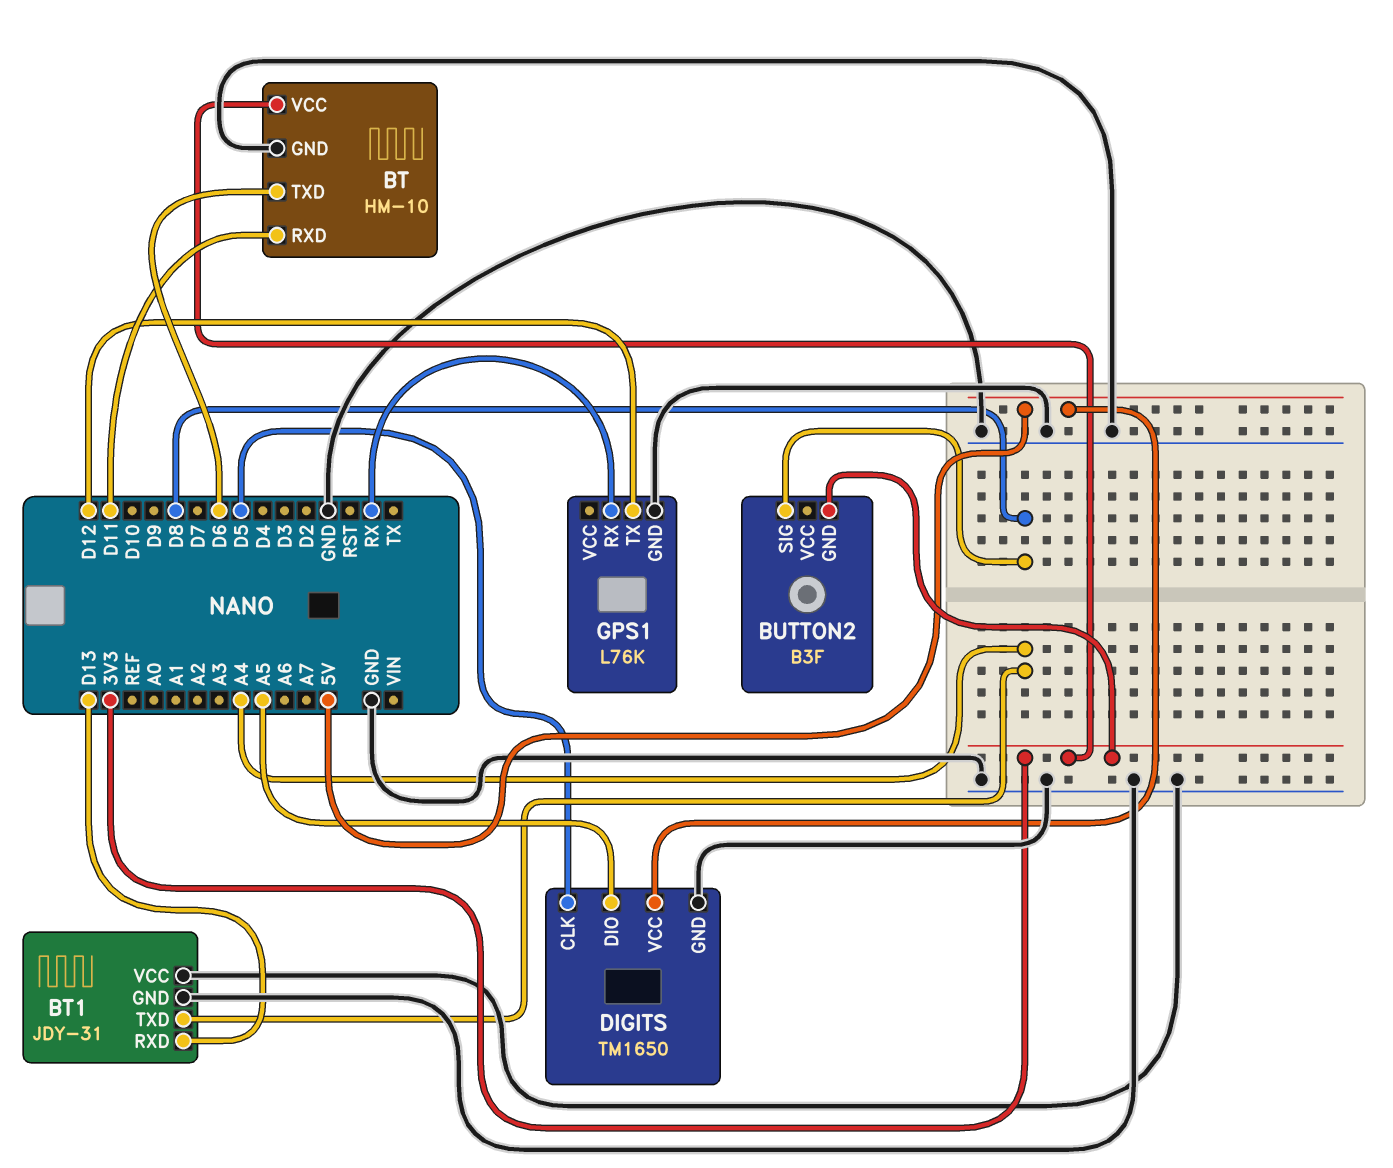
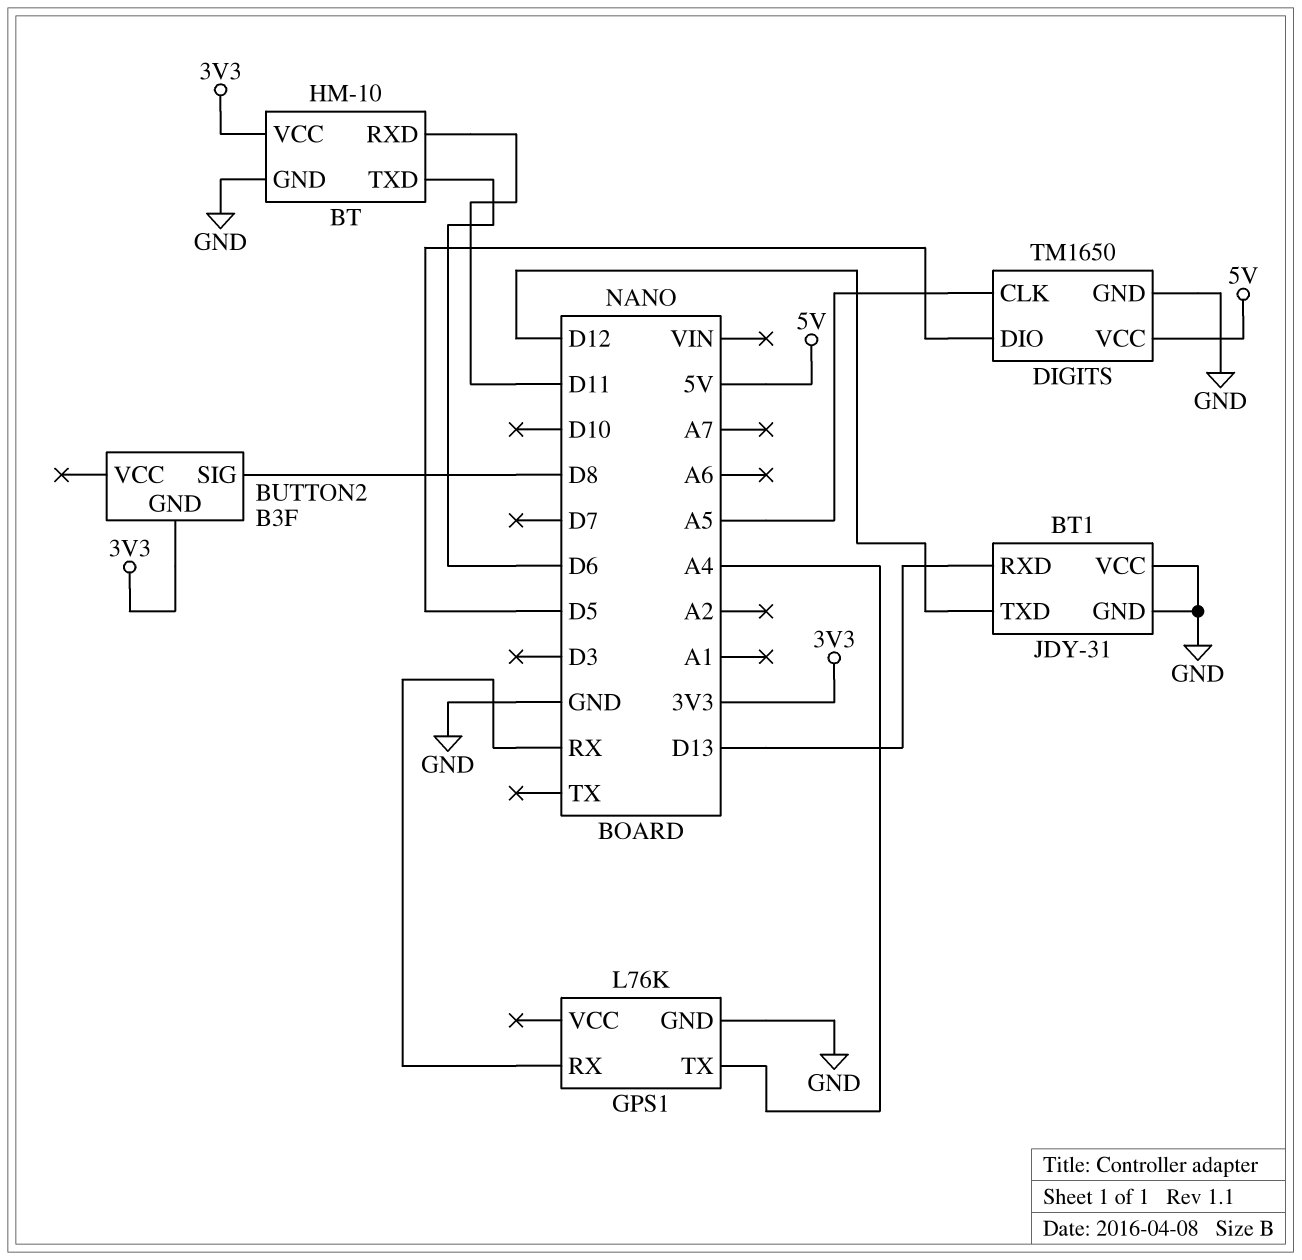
BT1 pin TXD: A4 -> D12
DIGITS pin CLK: D5 -> A5
DIGITS pin DIO: A5 -> D5
GPS1 pin TX: D12 -> A4

